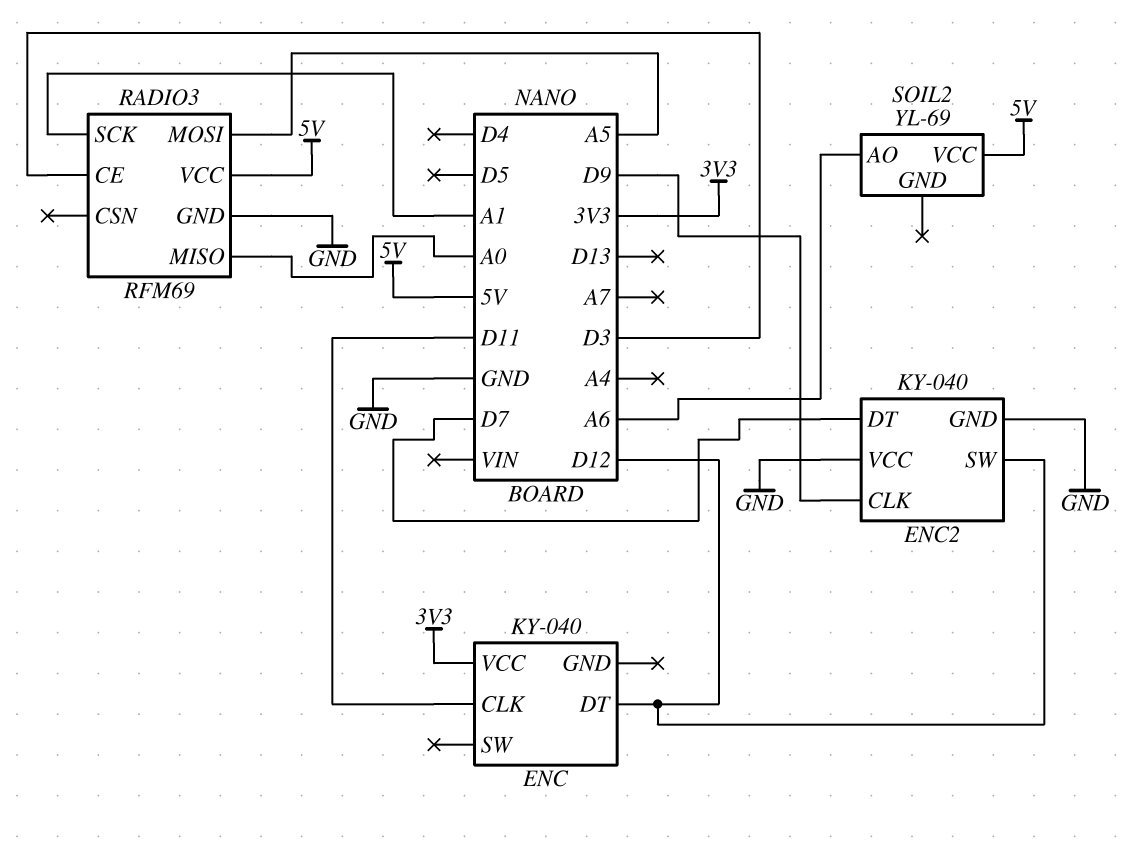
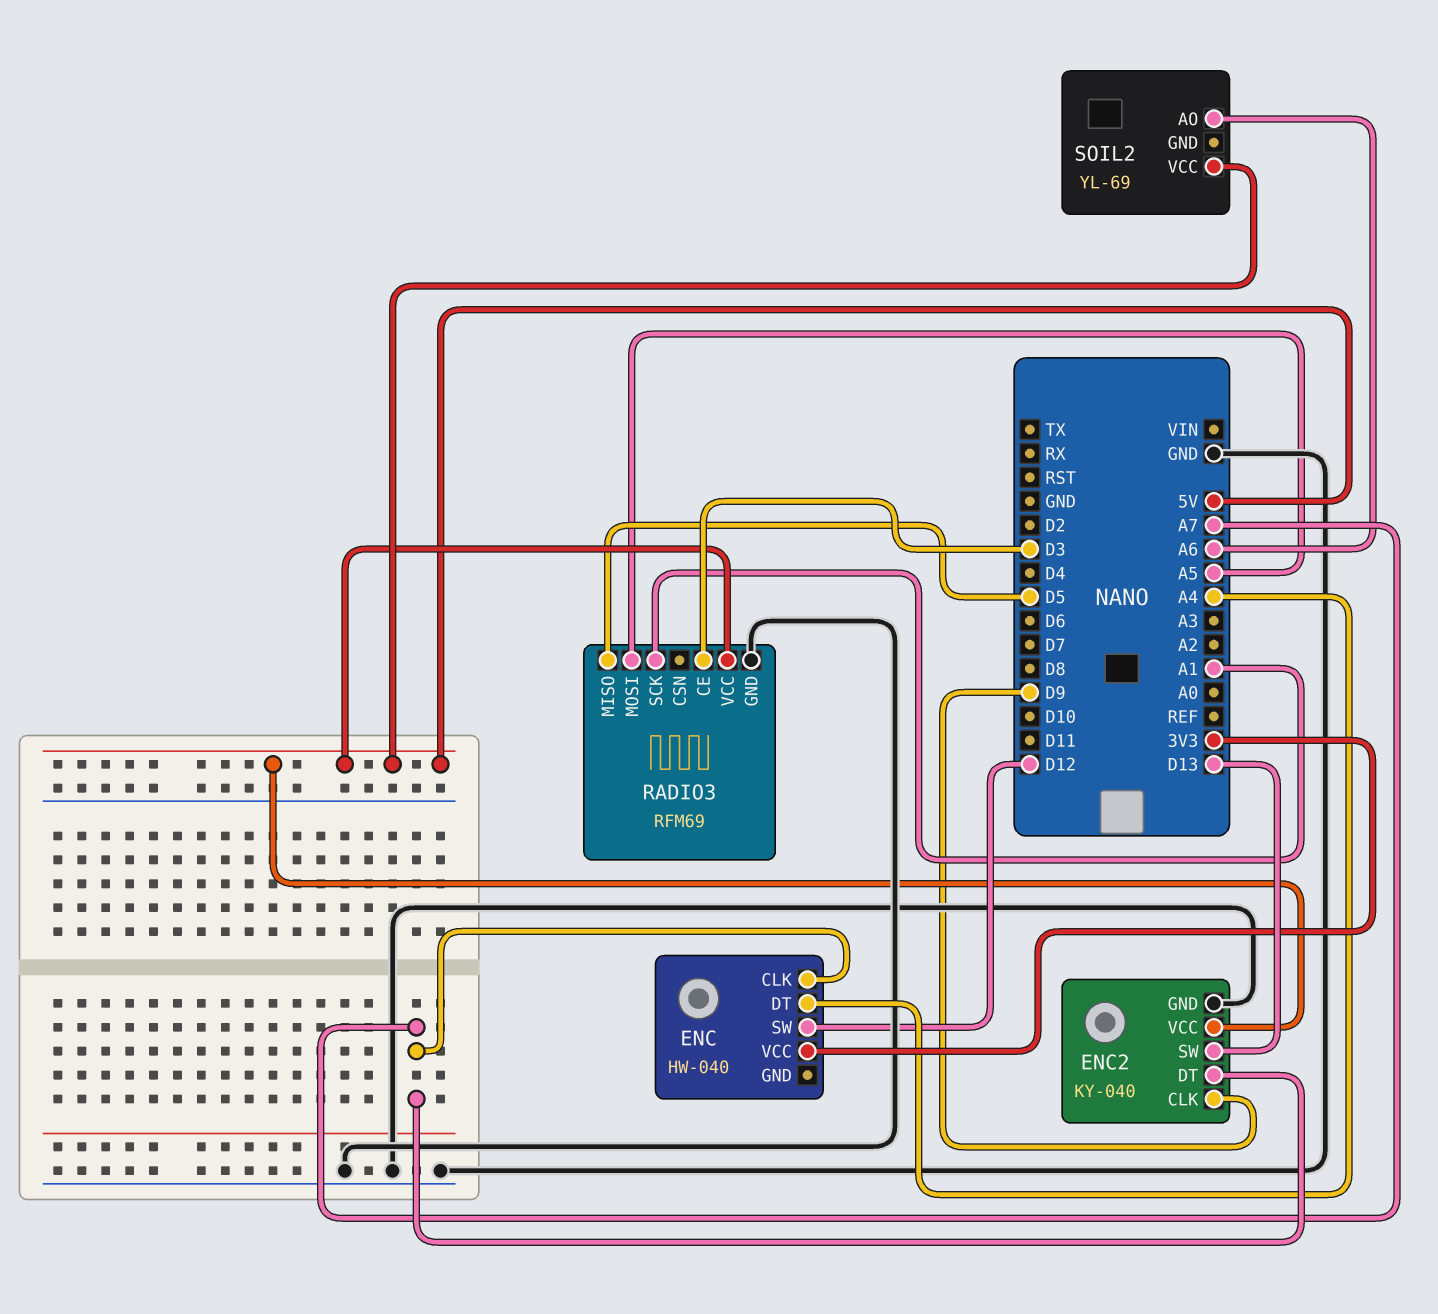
ENC: KY-040 -> HW-040
ENC pin CLK: D11 -> A7
ENC pin DT: D12 -> A4
ENC pin SW: none -> D12
ENC2 pin DT: D7 -> A7
ENC2 pin SW: D12 -> D13
ENC2 pin VCC: GND -> 5V
RADIO3 pin MISO: A0 -> D5

